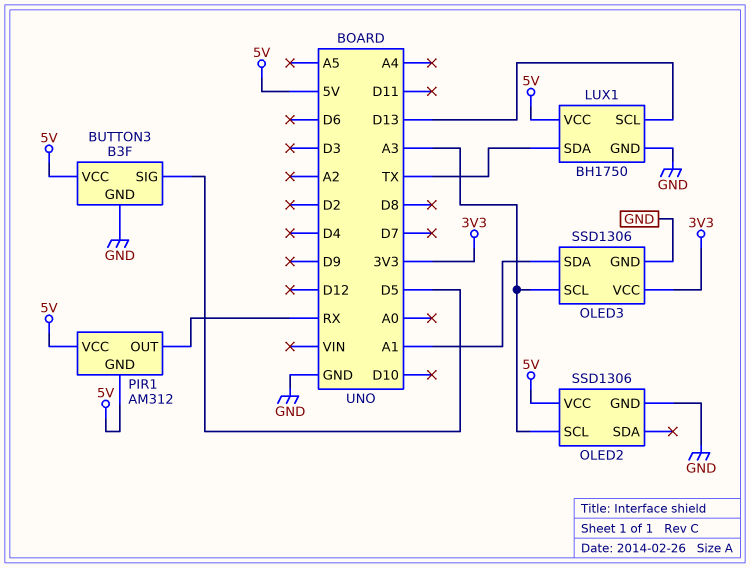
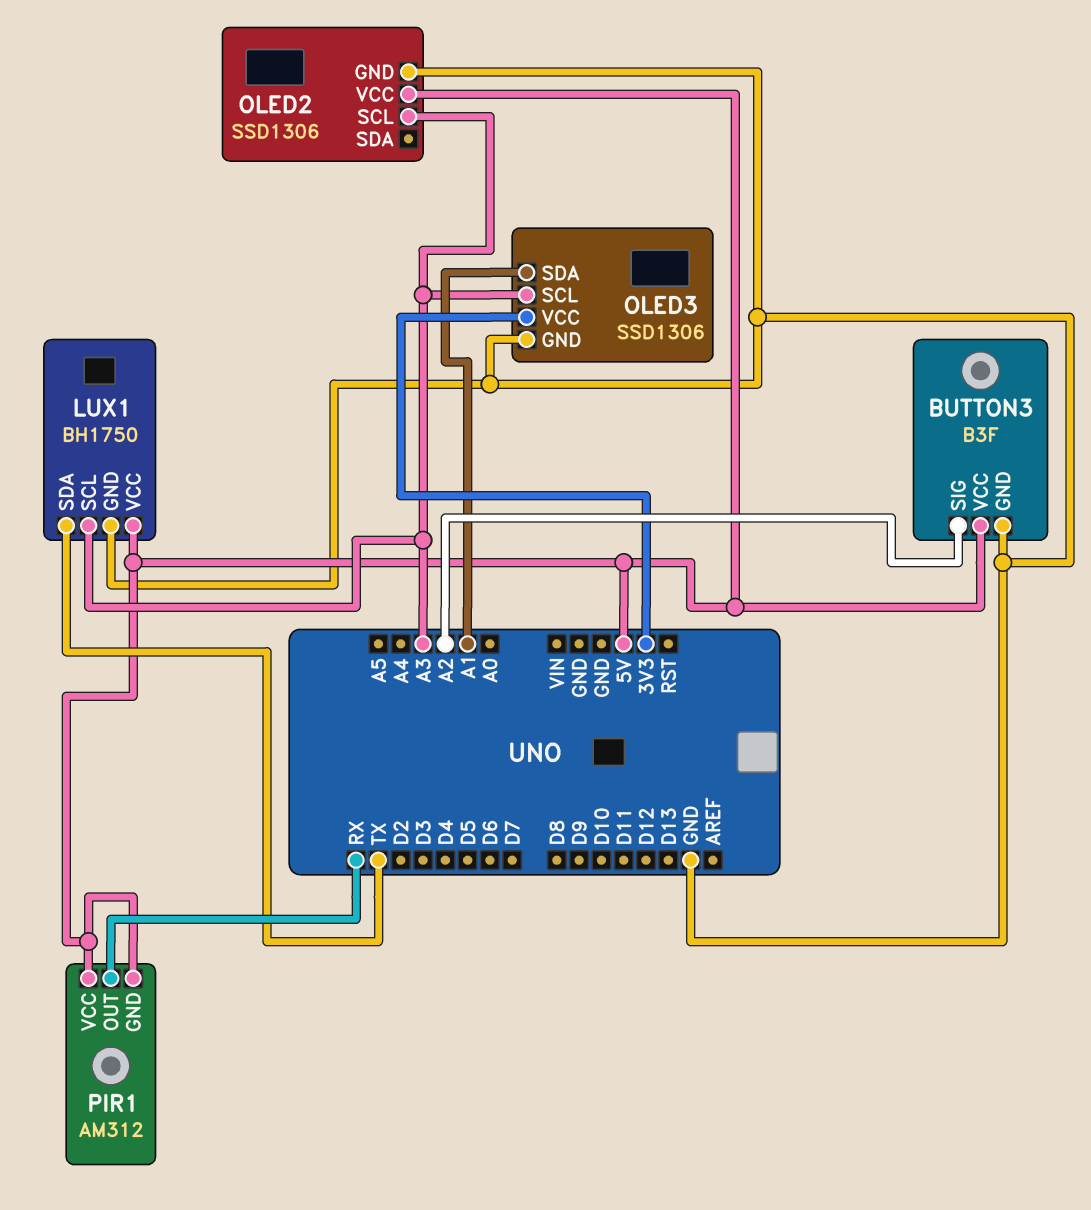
BUTTON3 pin SIG: D5 -> A2
LUX1 pin SCL: D13 -> A3

